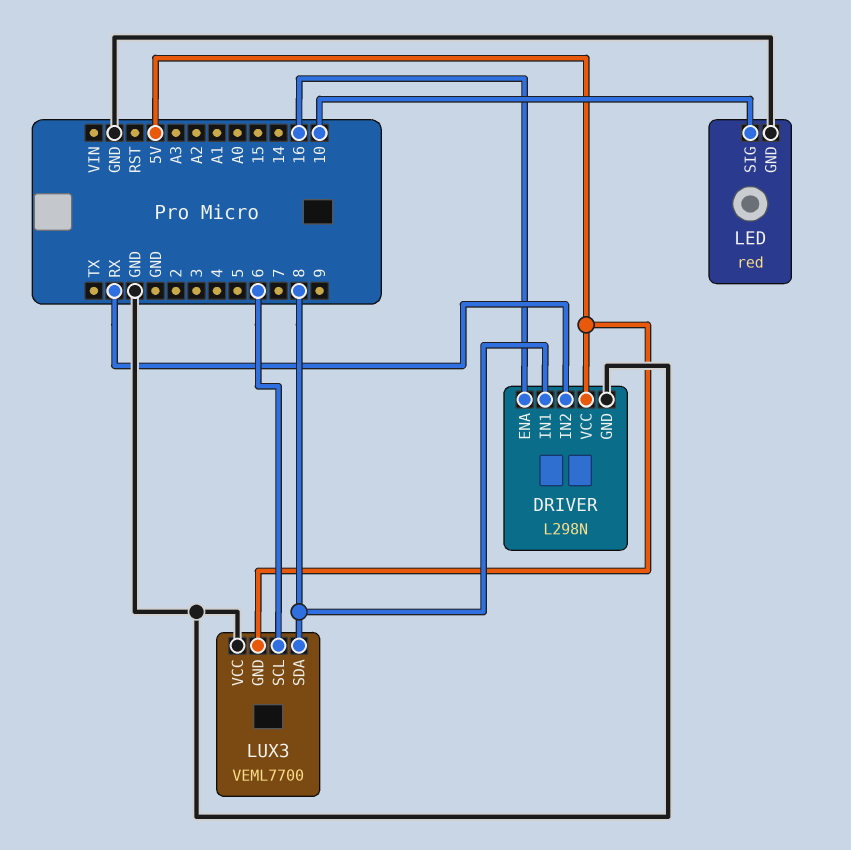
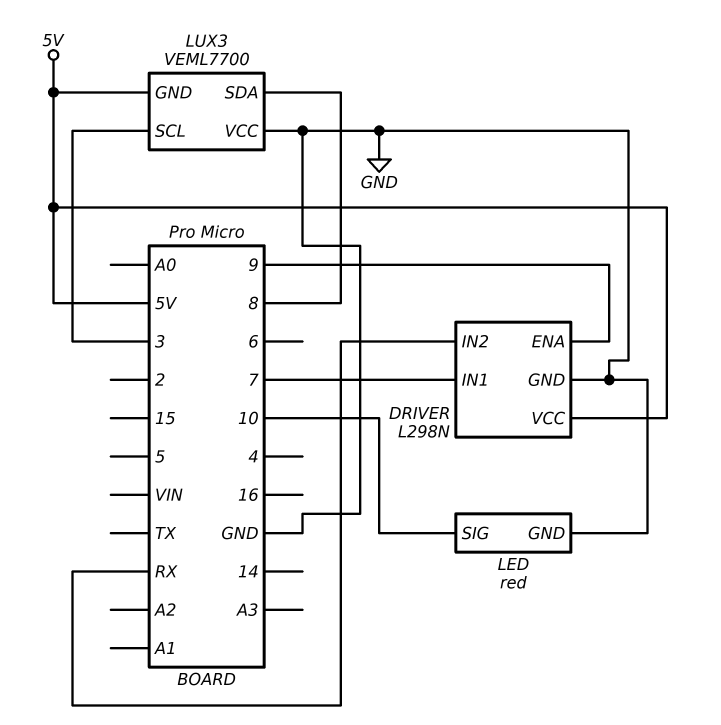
DRIVER pin ENA: 16 -> 9
DRIVER pin IN1: 8 -> 7
LUX3 pin SCL: 6 -> 3

